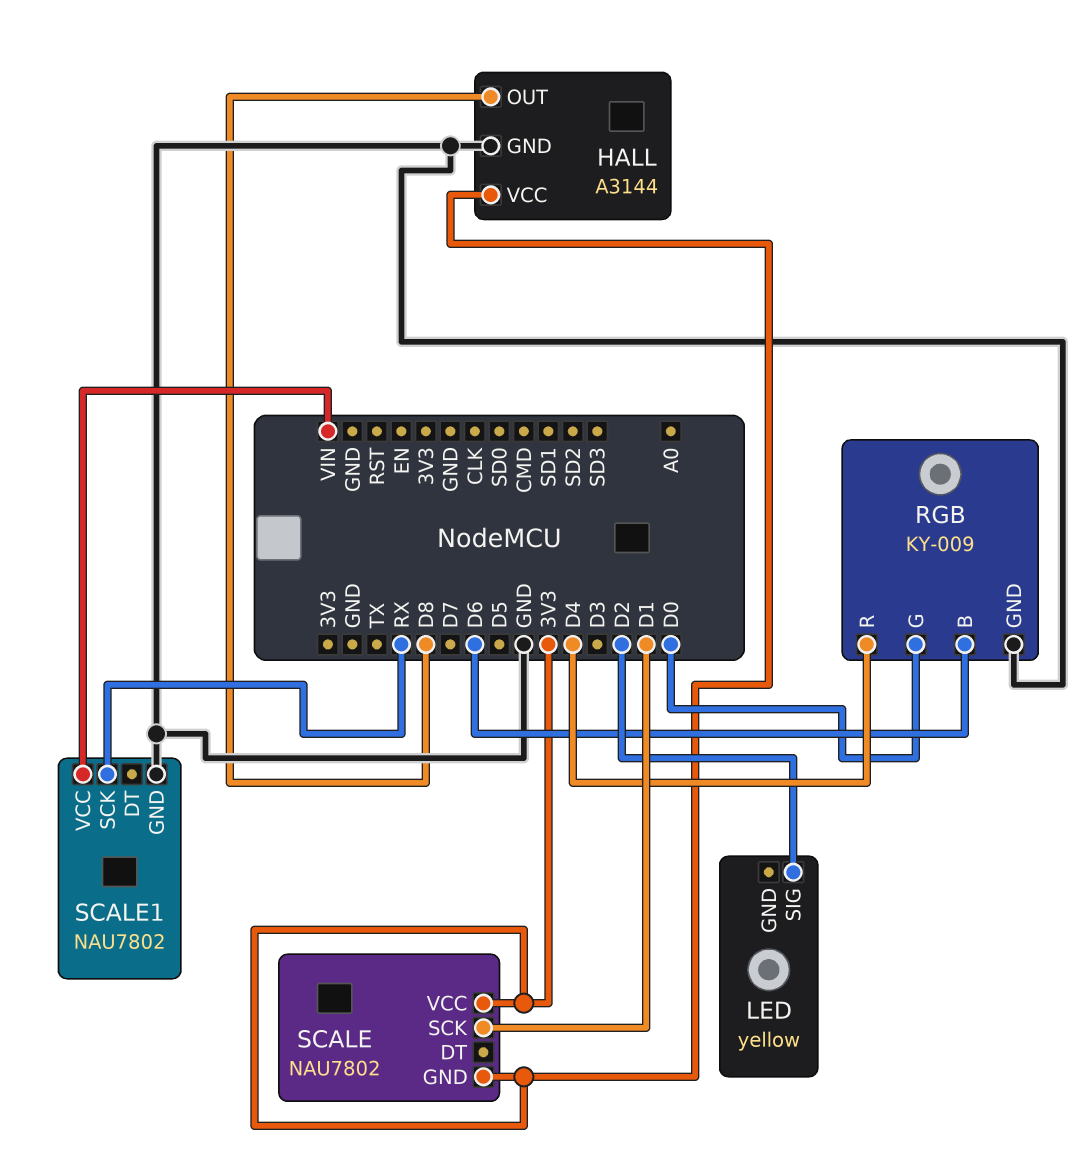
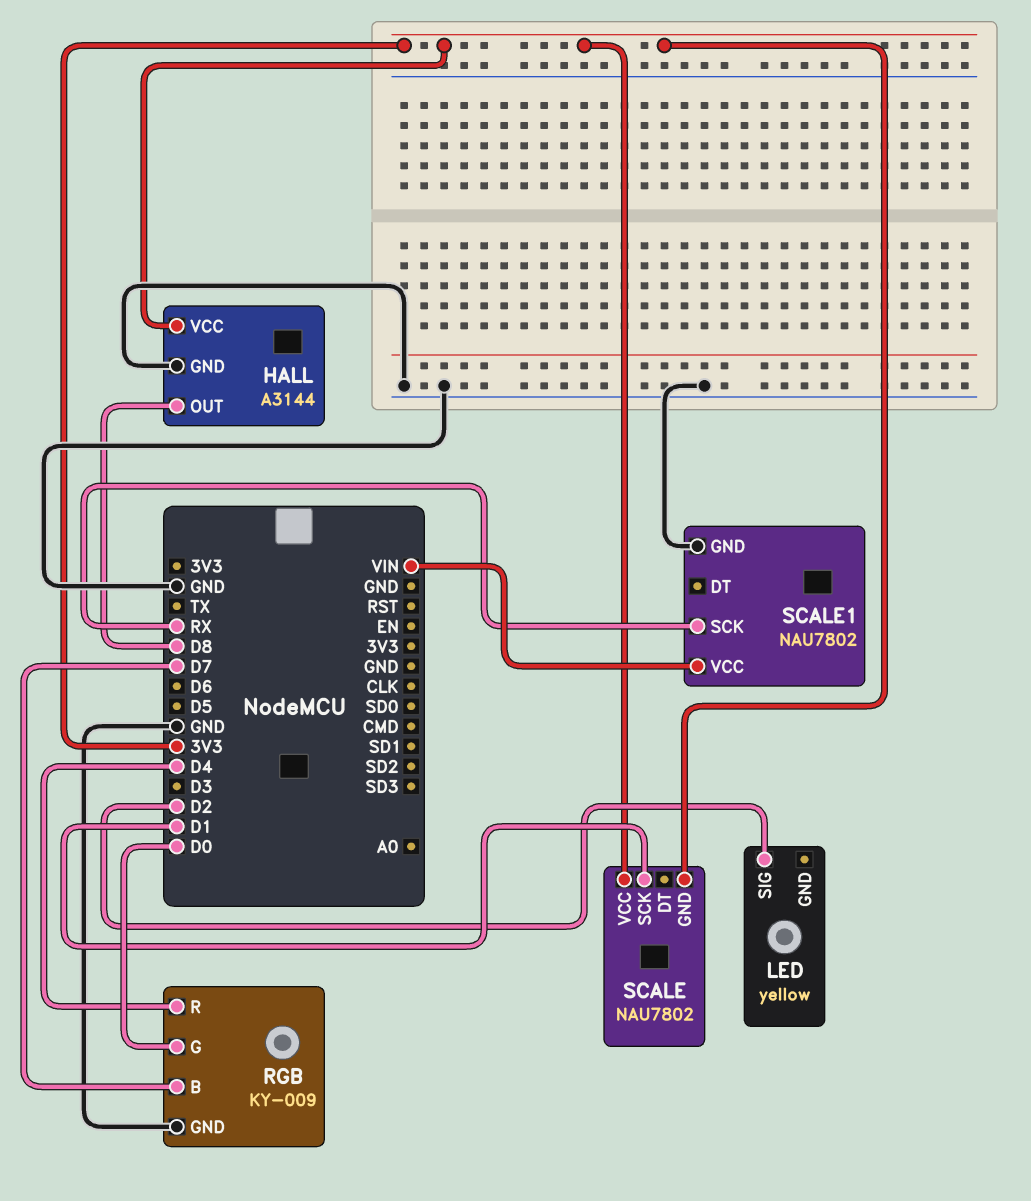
RGB pin B: D6 -> D7

